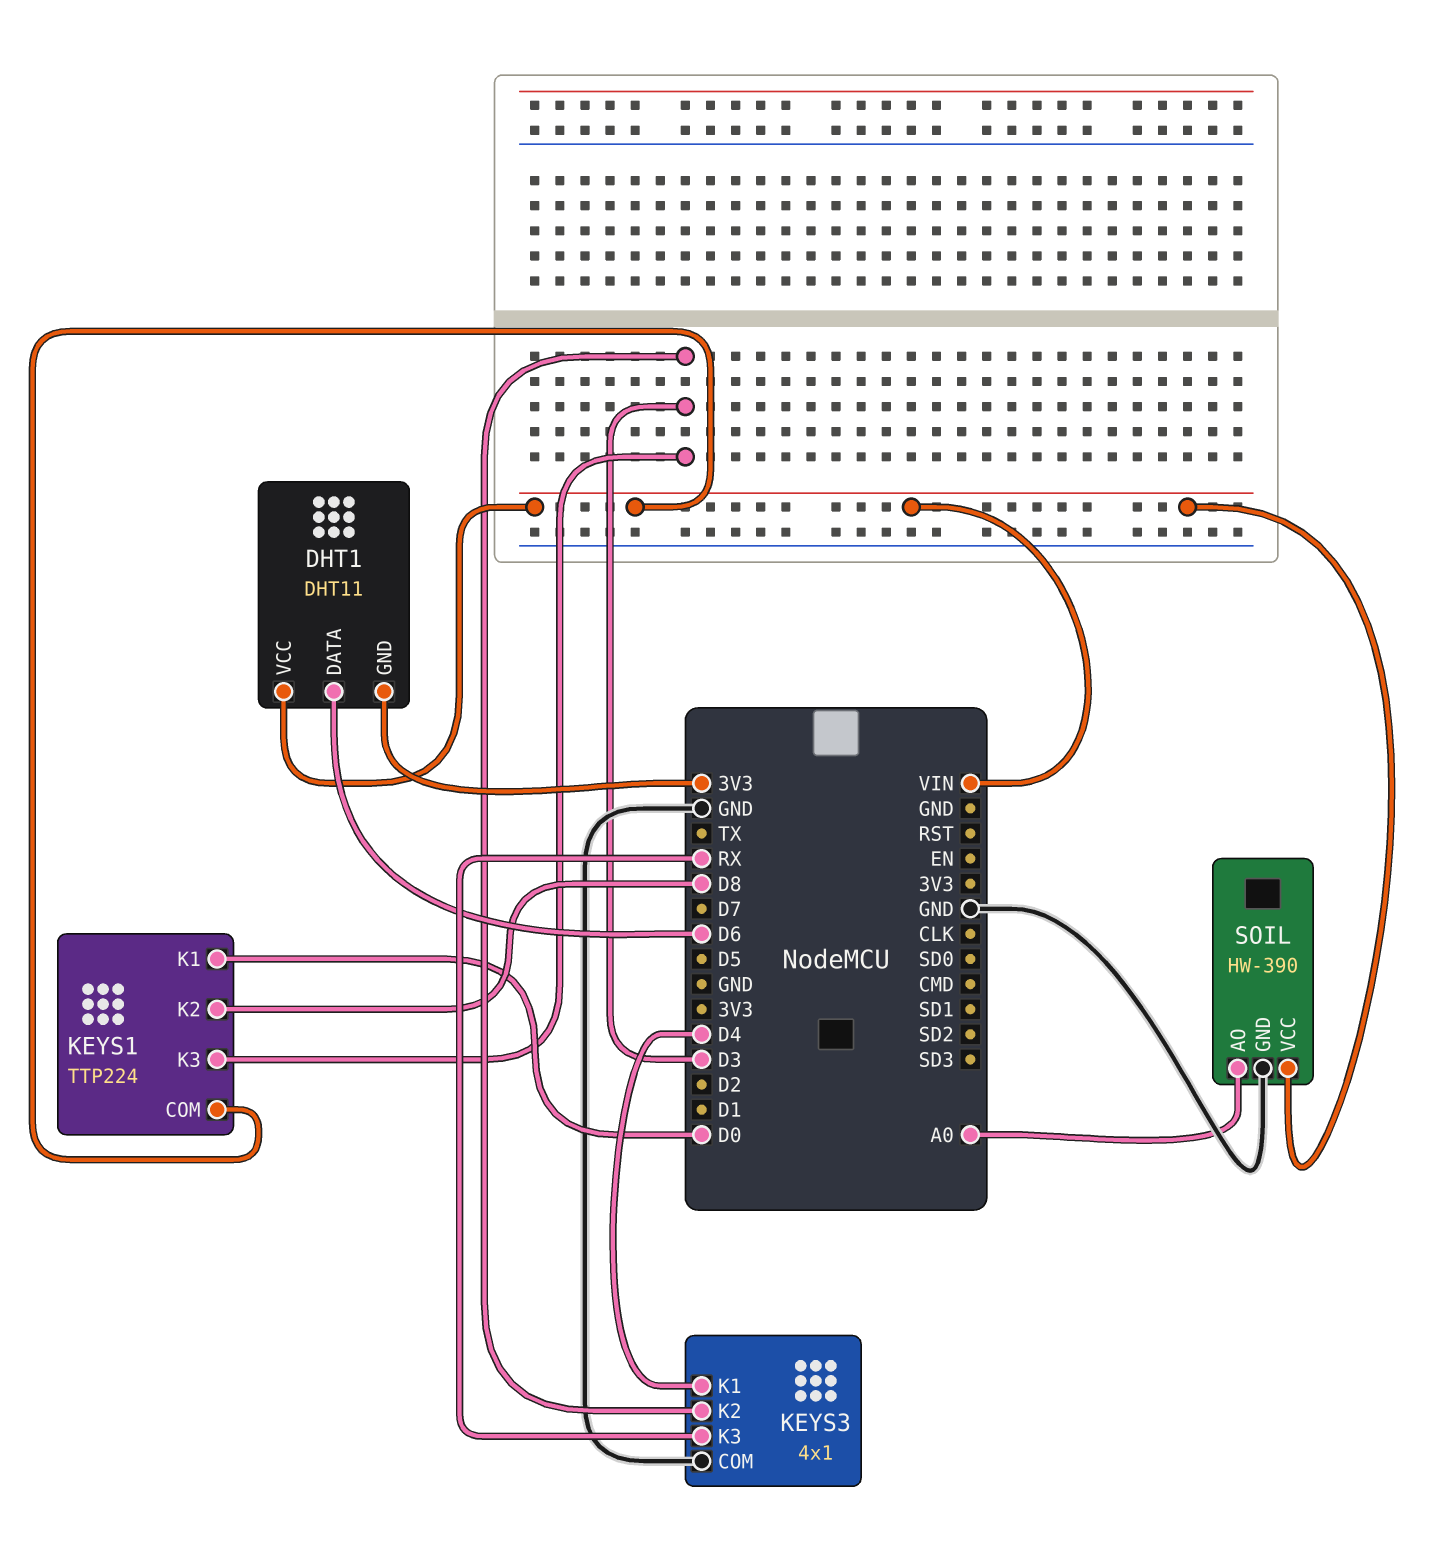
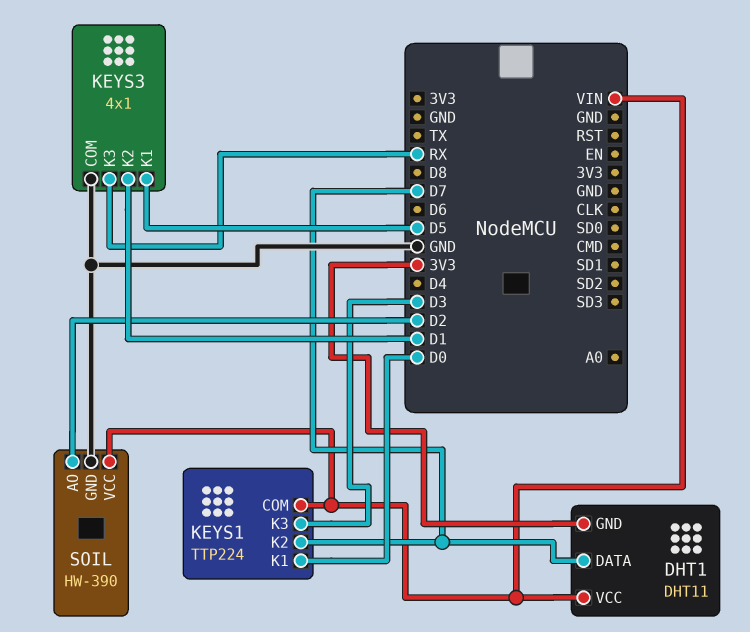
DHT1 pin DATA: D6 -> D7
KEYS1 pin K2: D8 -> D7
KEYS3 pin K1: D4 -> D5
KEYS3 pin K2: D3 -> D1
SOIL pin AO: A0 -> D2

